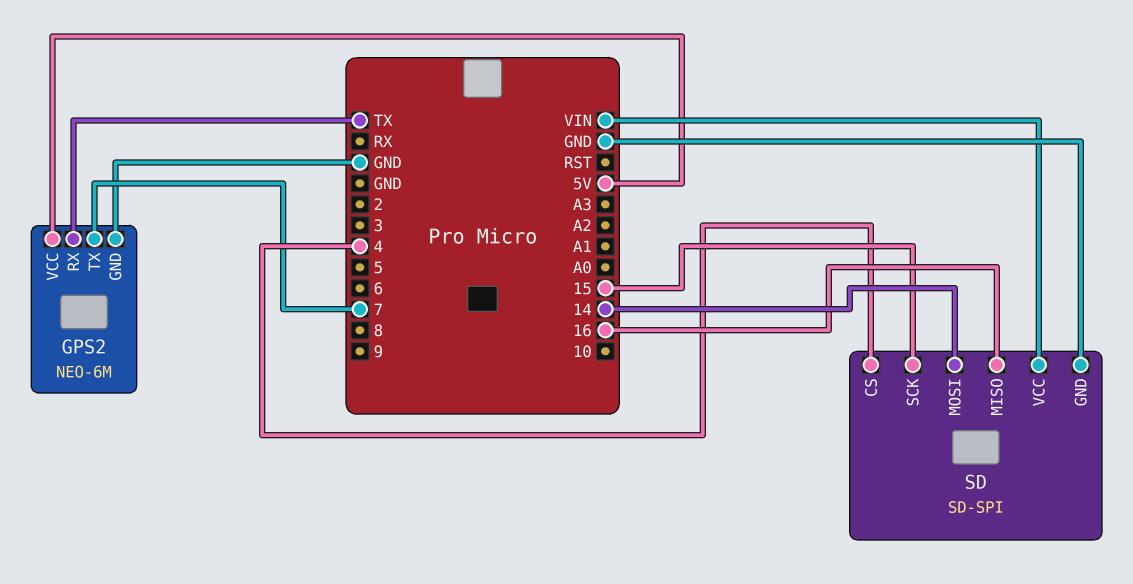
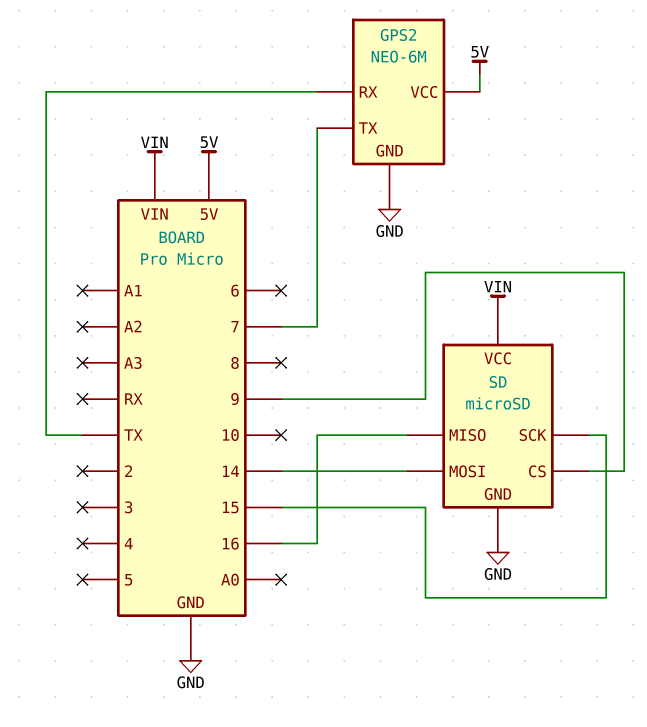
SD: SD-SPI -> microSD
SD pin CS: 4 -> 9

